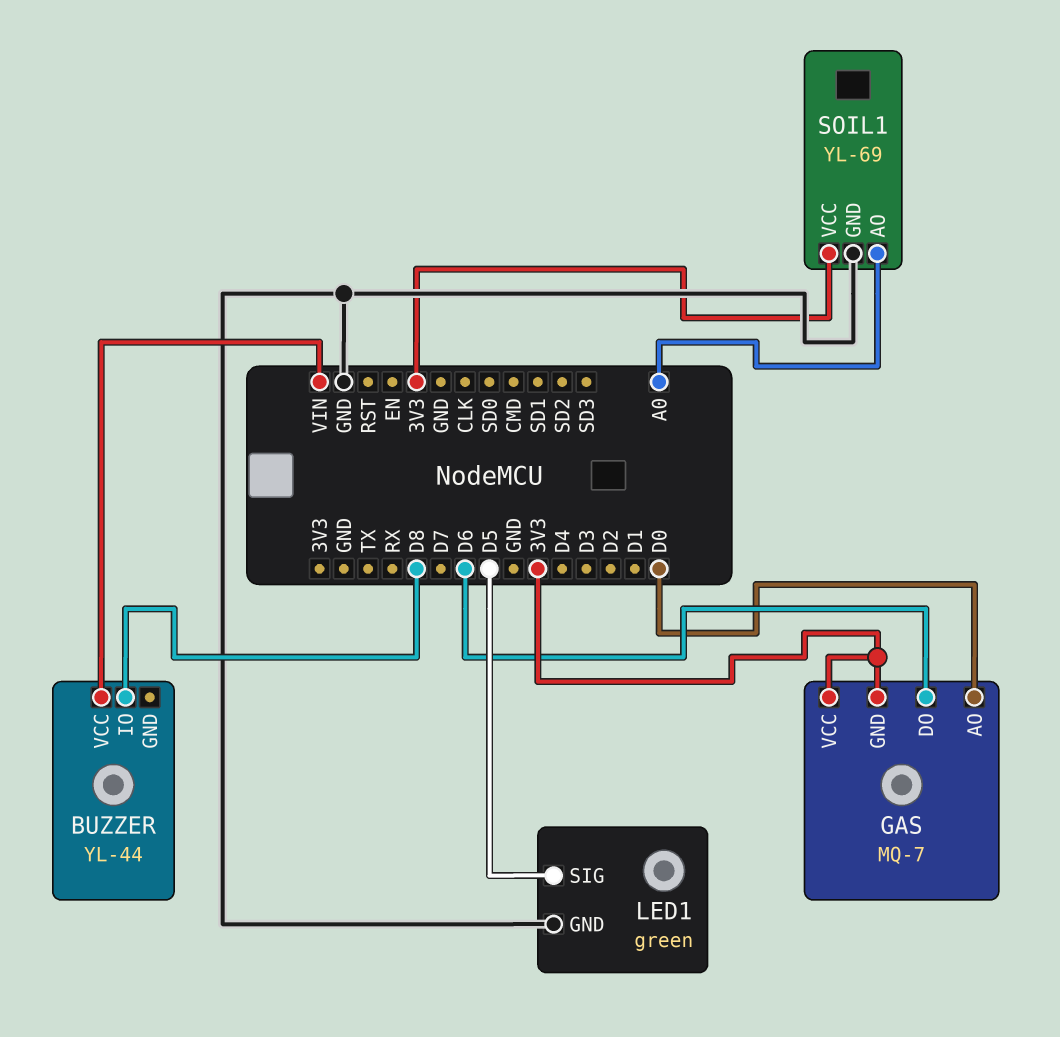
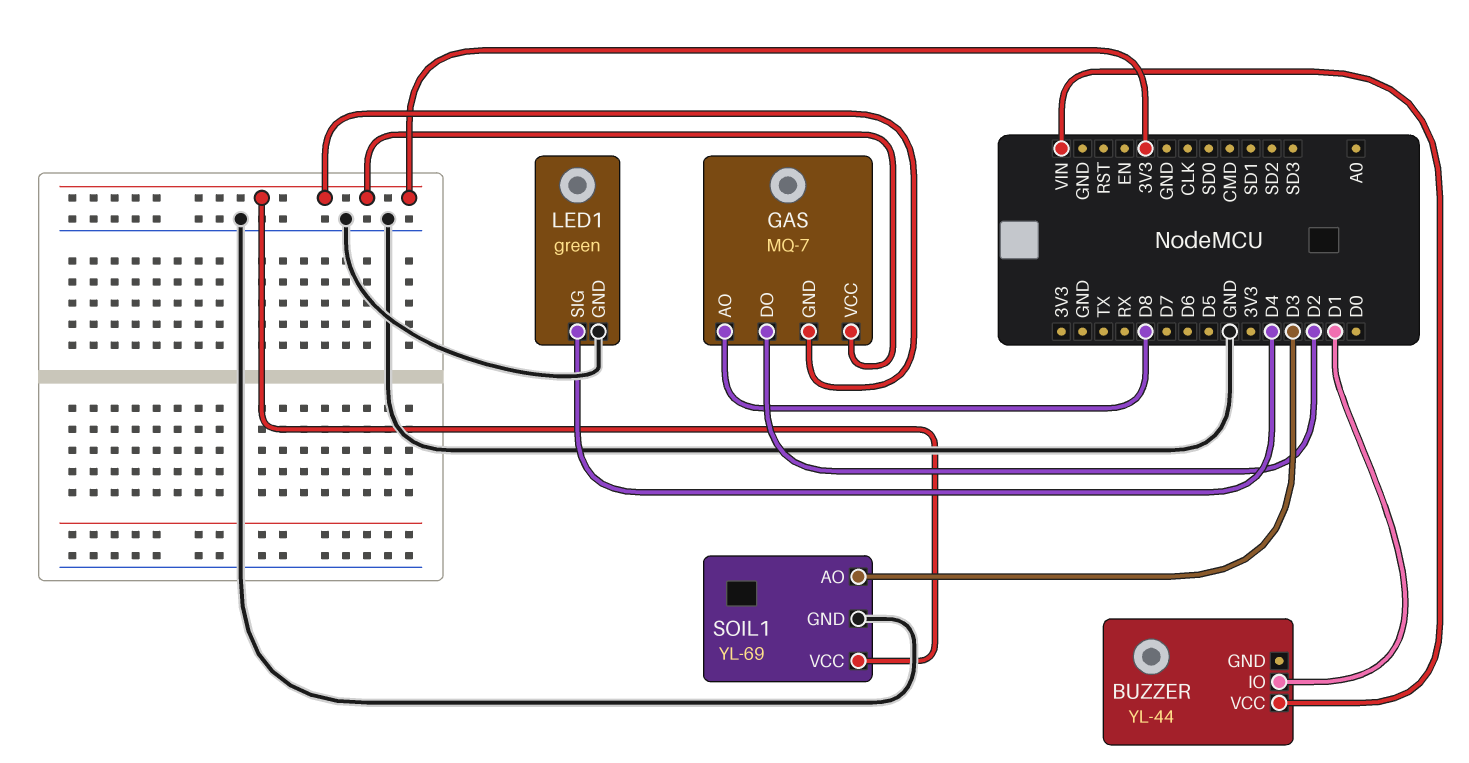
BUZZER pin IO: D8 -> D1
GAS pin AO: D0 -> D8
GAS pin DO: D6 -> D2
LED1 pin SIG: D5 -> D4
SOIL1 pin AO: A0 -> D3

